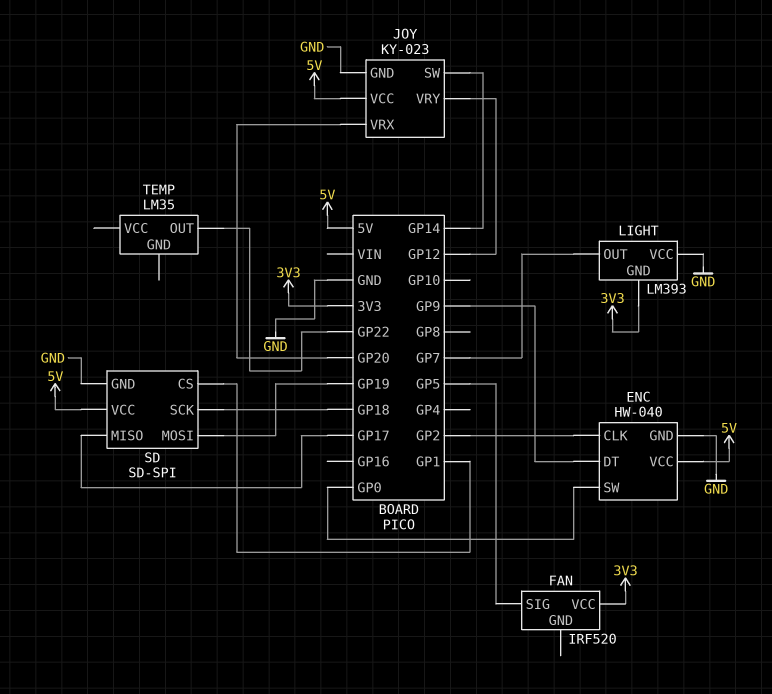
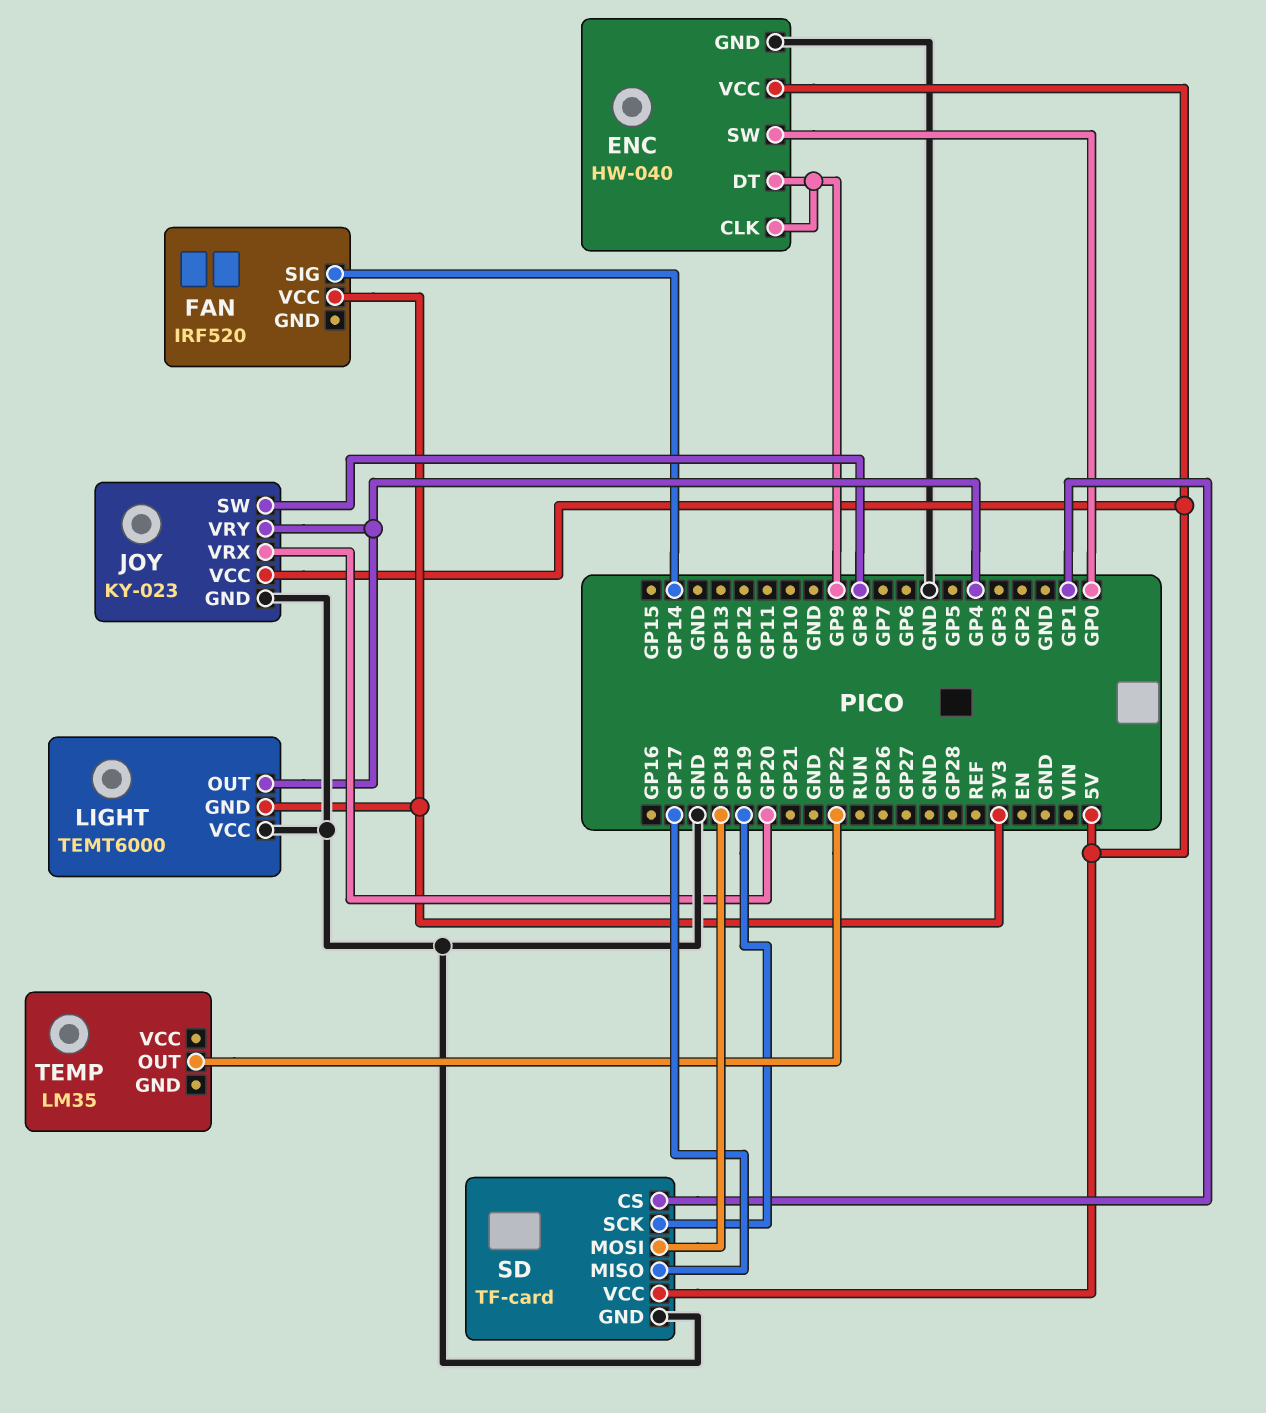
ENC pin CLK: GP2 -> GP9
FAN pin SIG: GP5 -> GP14
JOY pin SW: GP14 -> GP8
JOY pin VRY: GP12 -> GP4
LIGHT: LM393 -> TEMT6000
LIGHT pin OUT: GP7 -> GP4
SD: SD-SPI -> TF-card
SD pin MOSI: GP19 -> GP18
SD pin SCK: GP18 -> GP19

